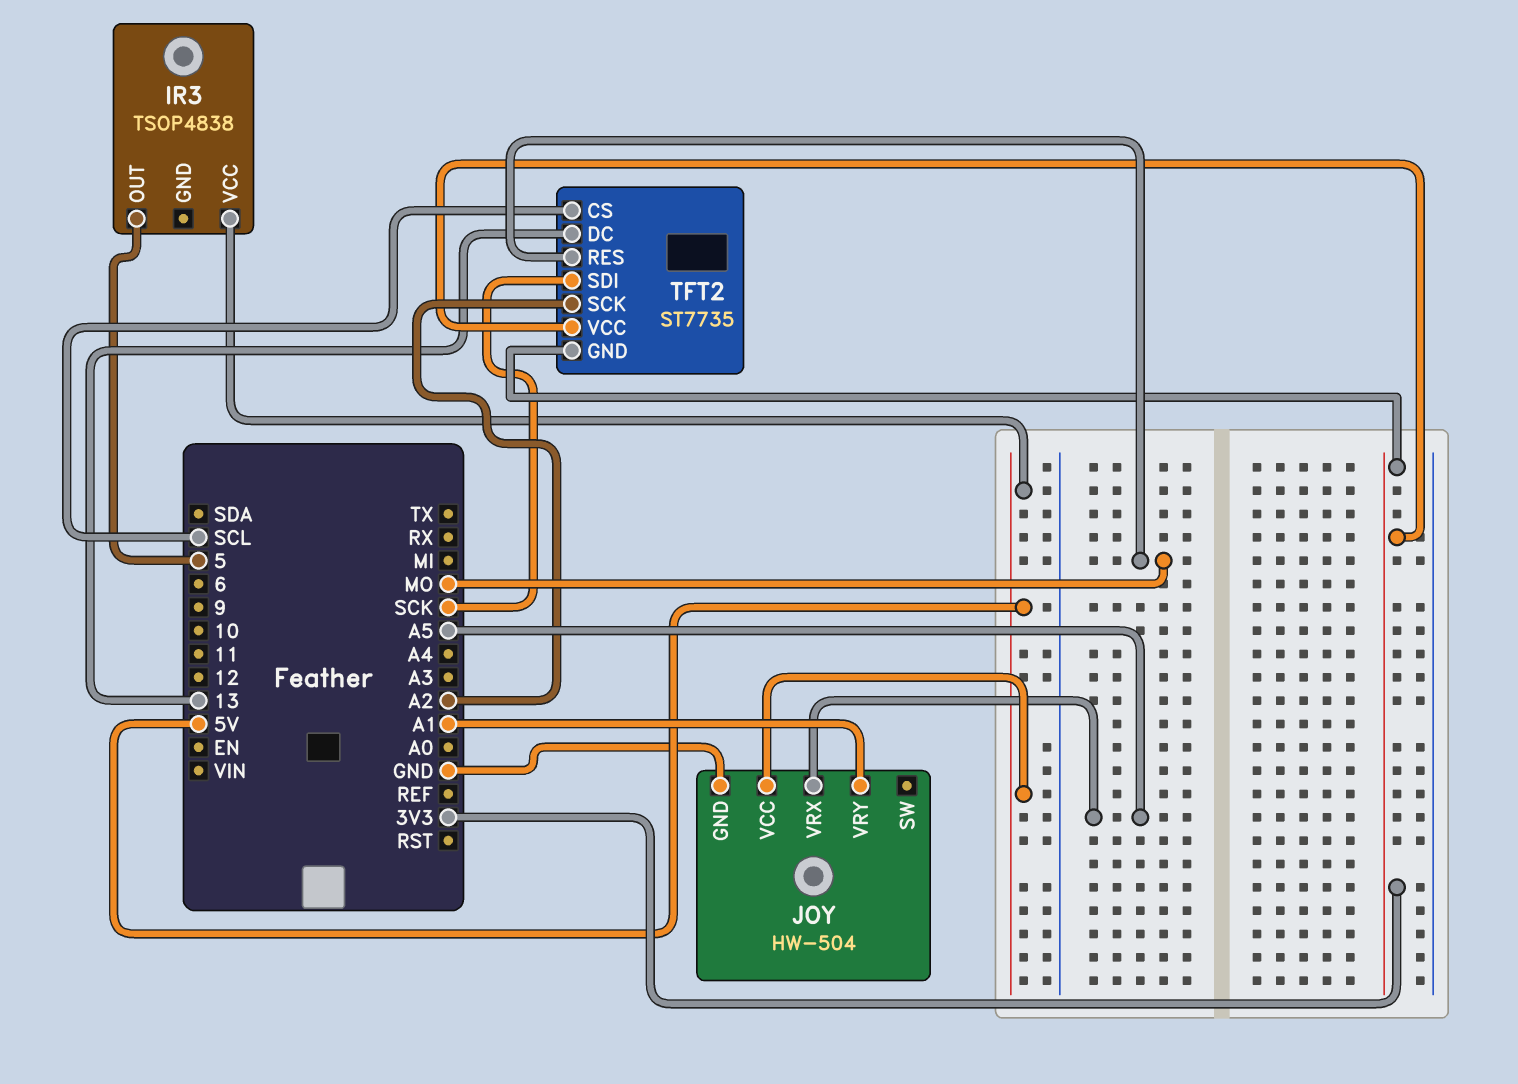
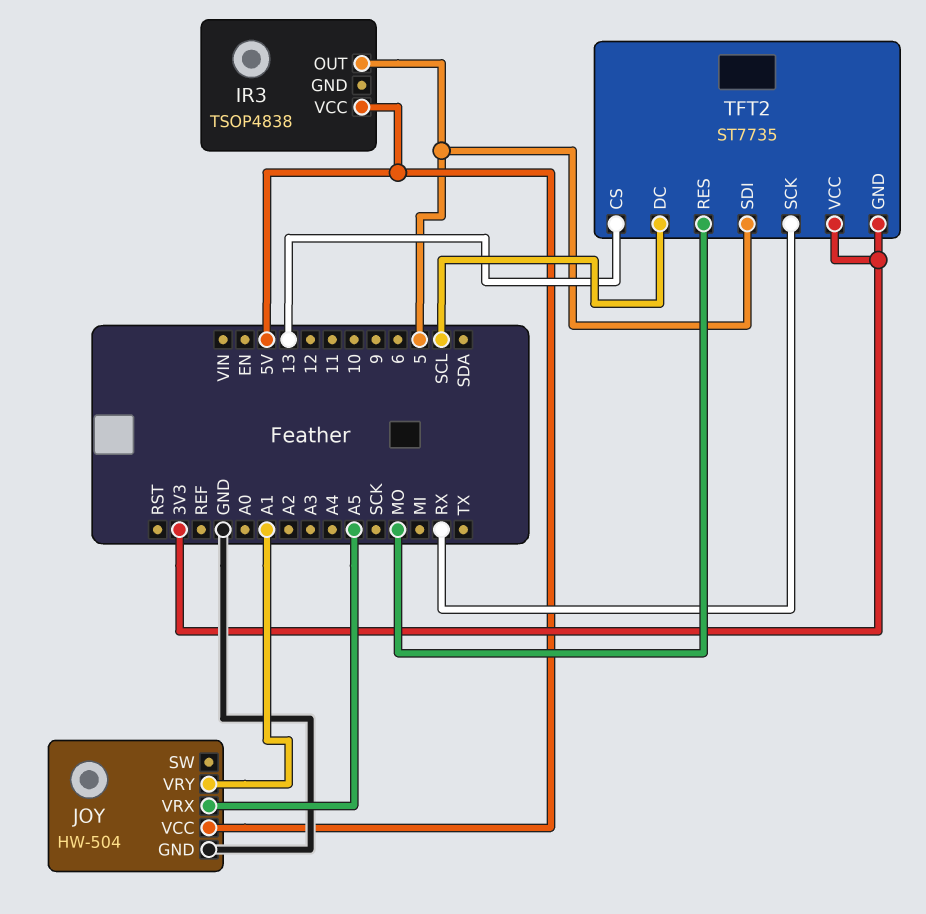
TFT2 pin CS: SCL -> 13
TFT2 pin DC: 13 -> SCL
TFT2 pin SCK: A2 -> RX
TFT2 pin SDI: SCK -> 5

